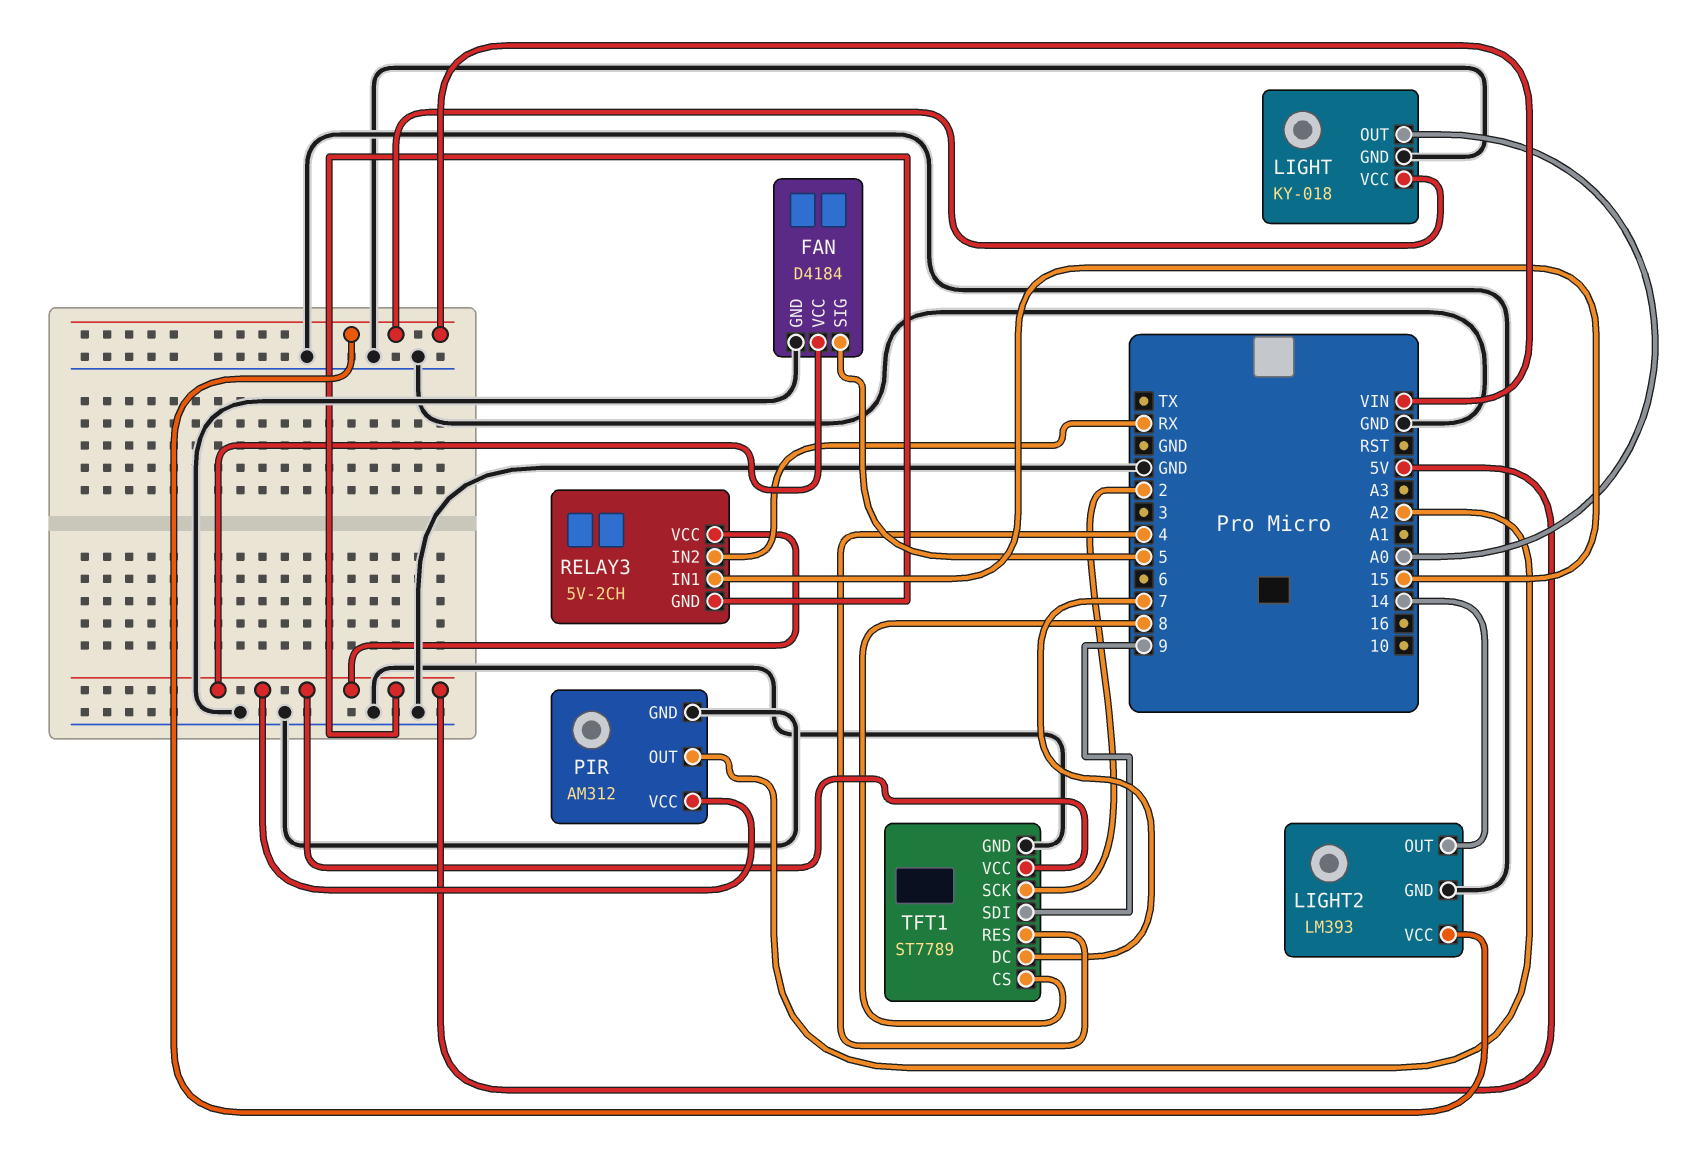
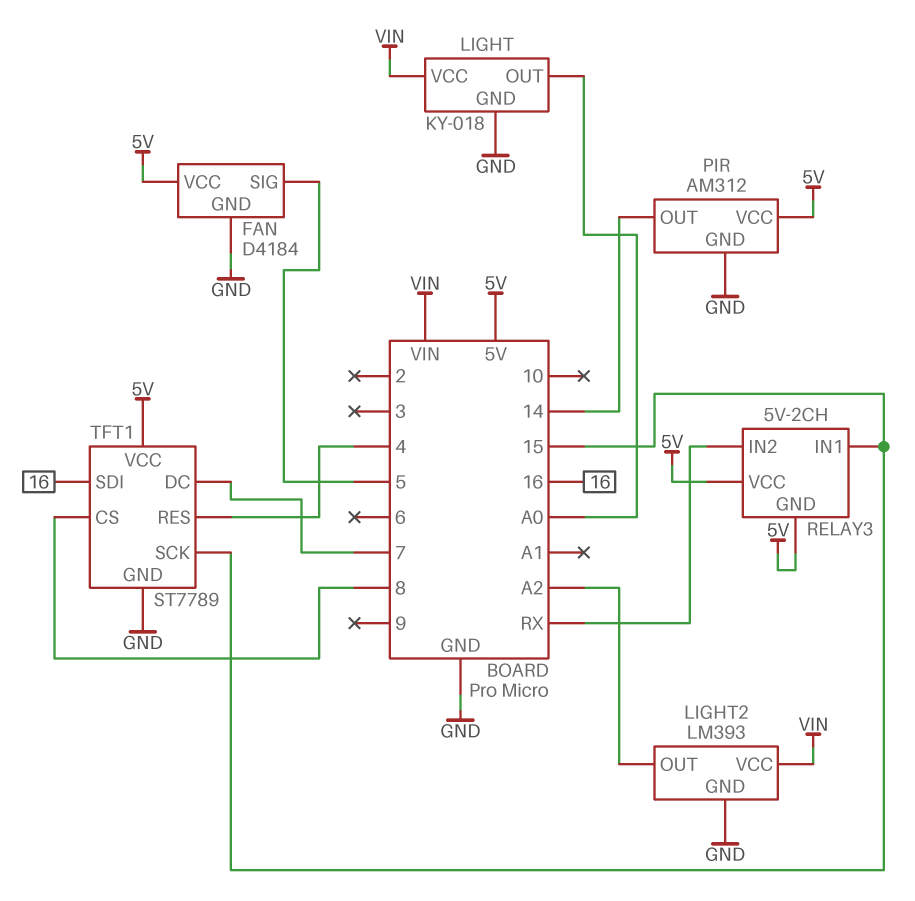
LIGHT2 pin OUT: 14 -> A2
PIR pin OUT: A2 -> 14
TFT1 pin SCK: 2 -> 15
TFT1 pin SDI: 9 -> 16

